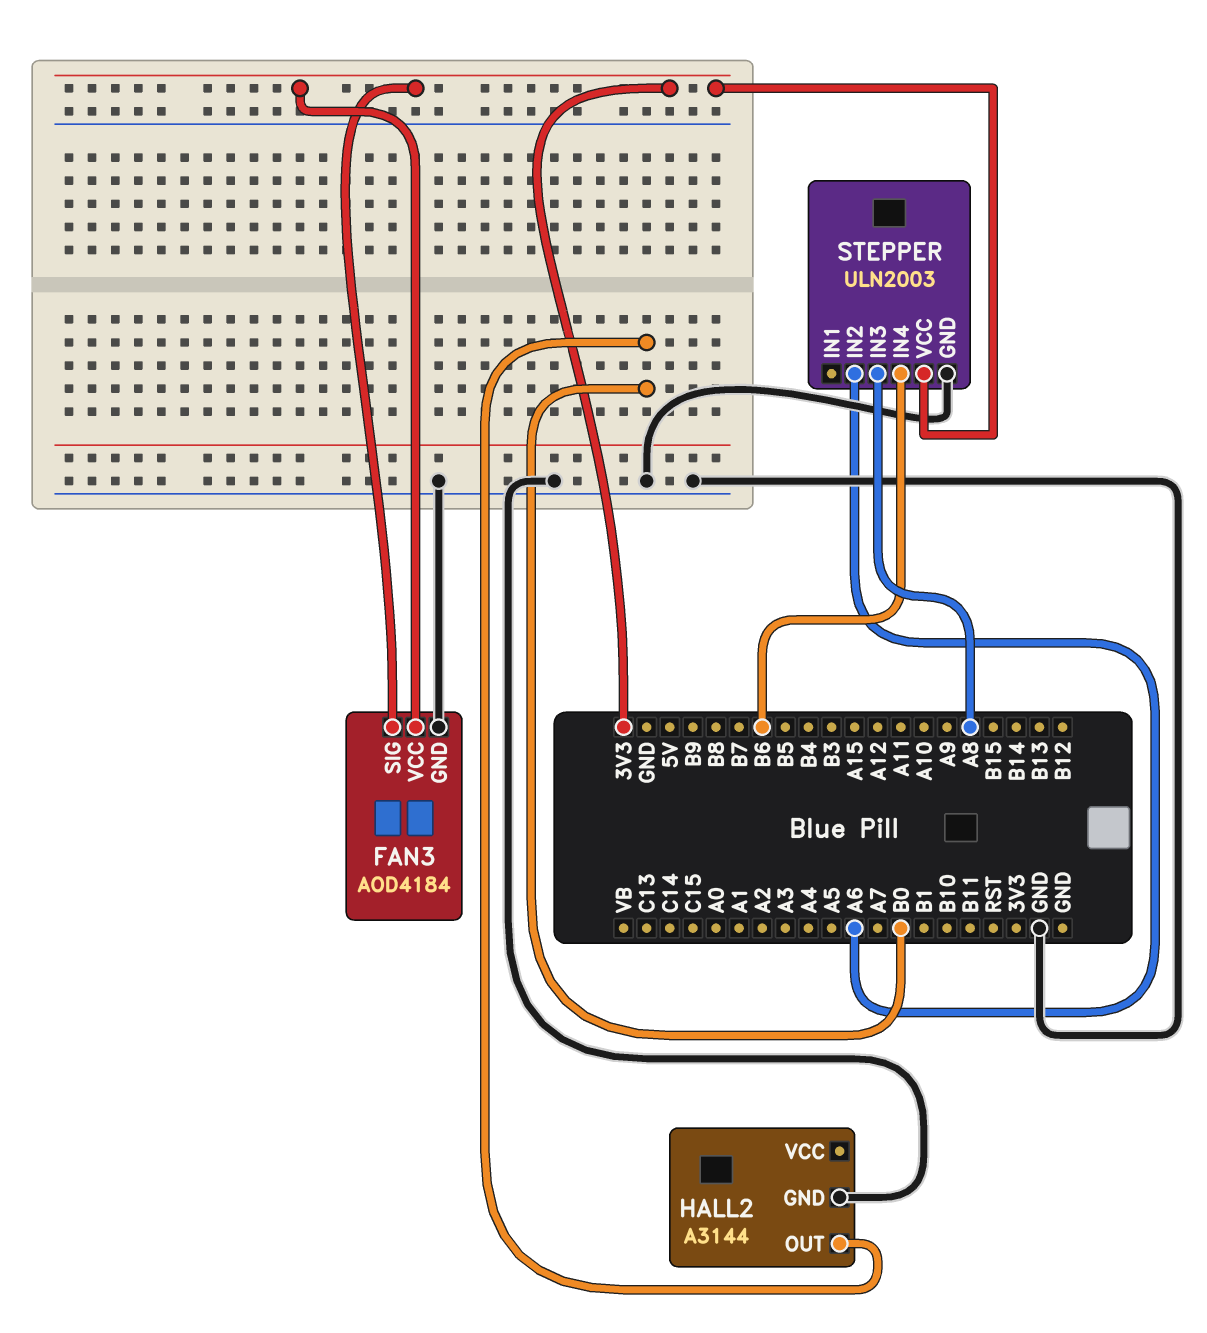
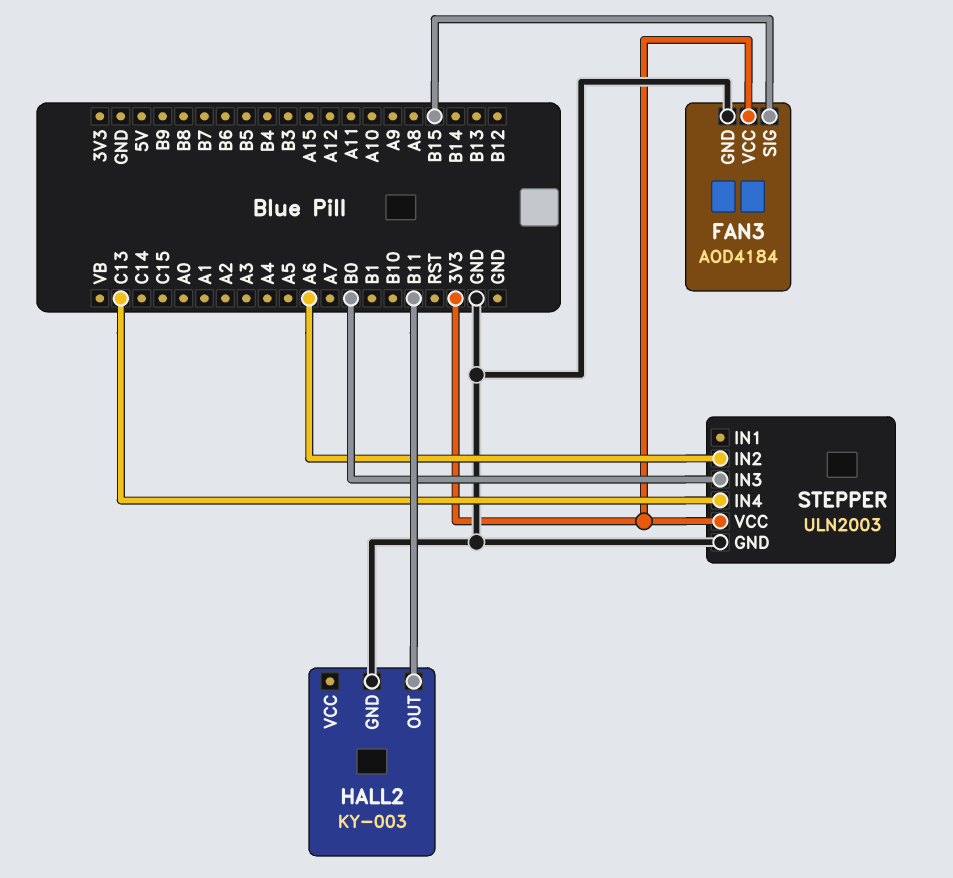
FAN3 pin SIG: 3V3 -> B15
HALL2: A3144 -> KY-003
HALL2 pin OUT: B0 -> B11
STEPPER pin IN3: A8 -> B0
STEPPER pin IN4: B6 -> C13

